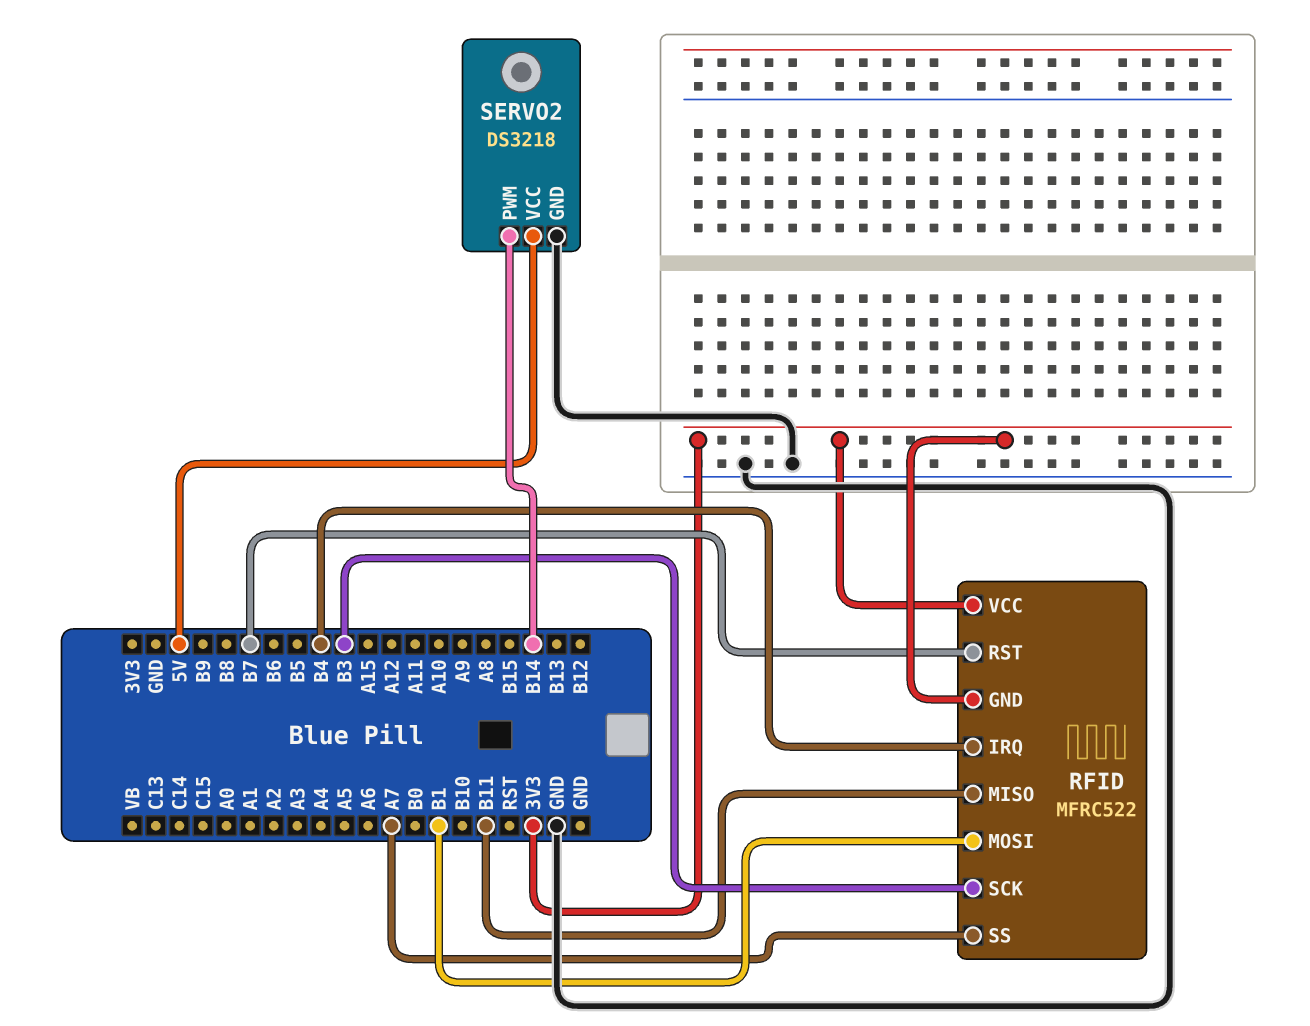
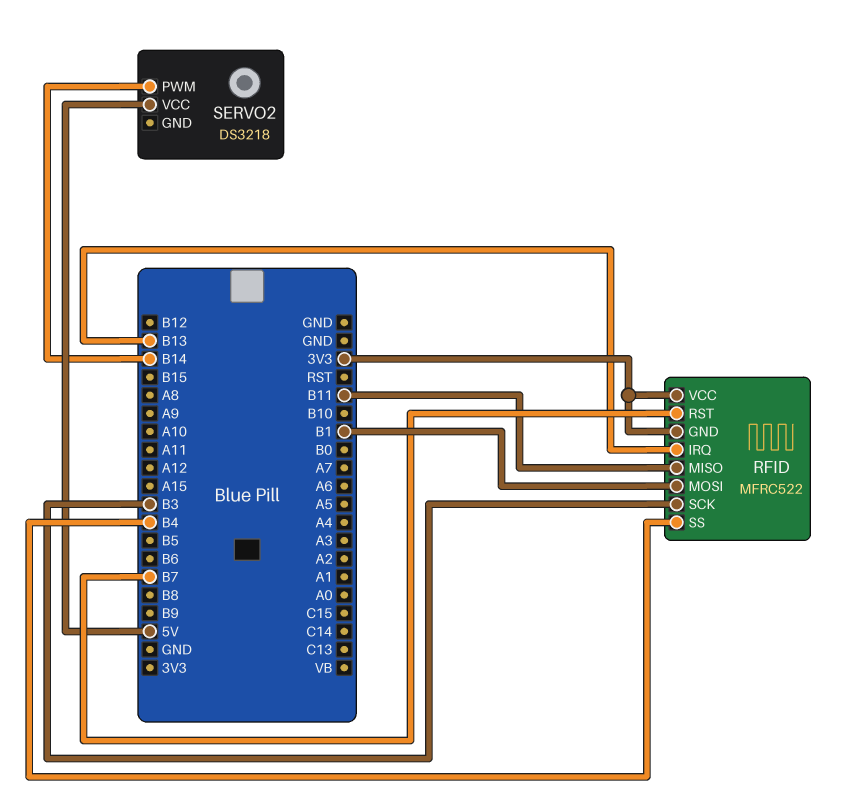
RFID pin IRQ: B4 -> B13
RFID pin SS: A7 -> B4
SERVO2 pin GND: GND -> none

